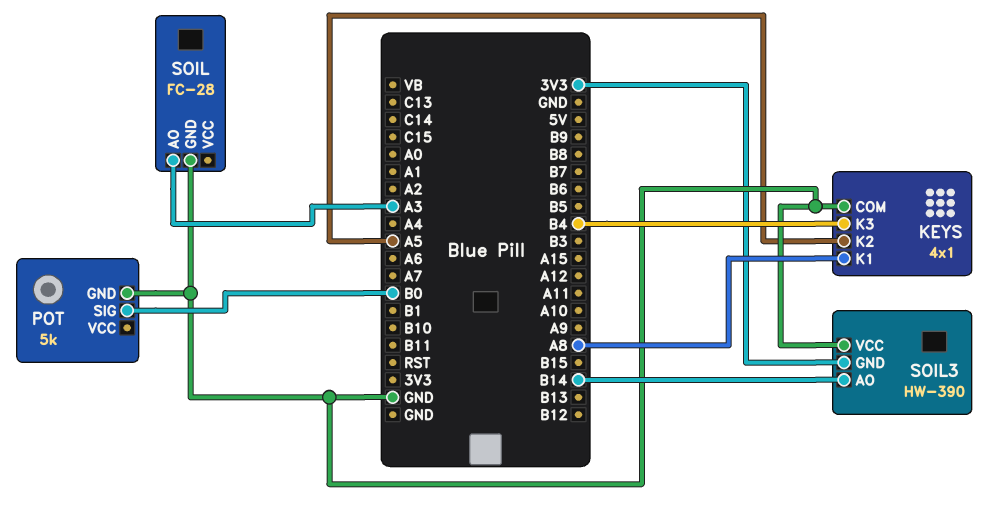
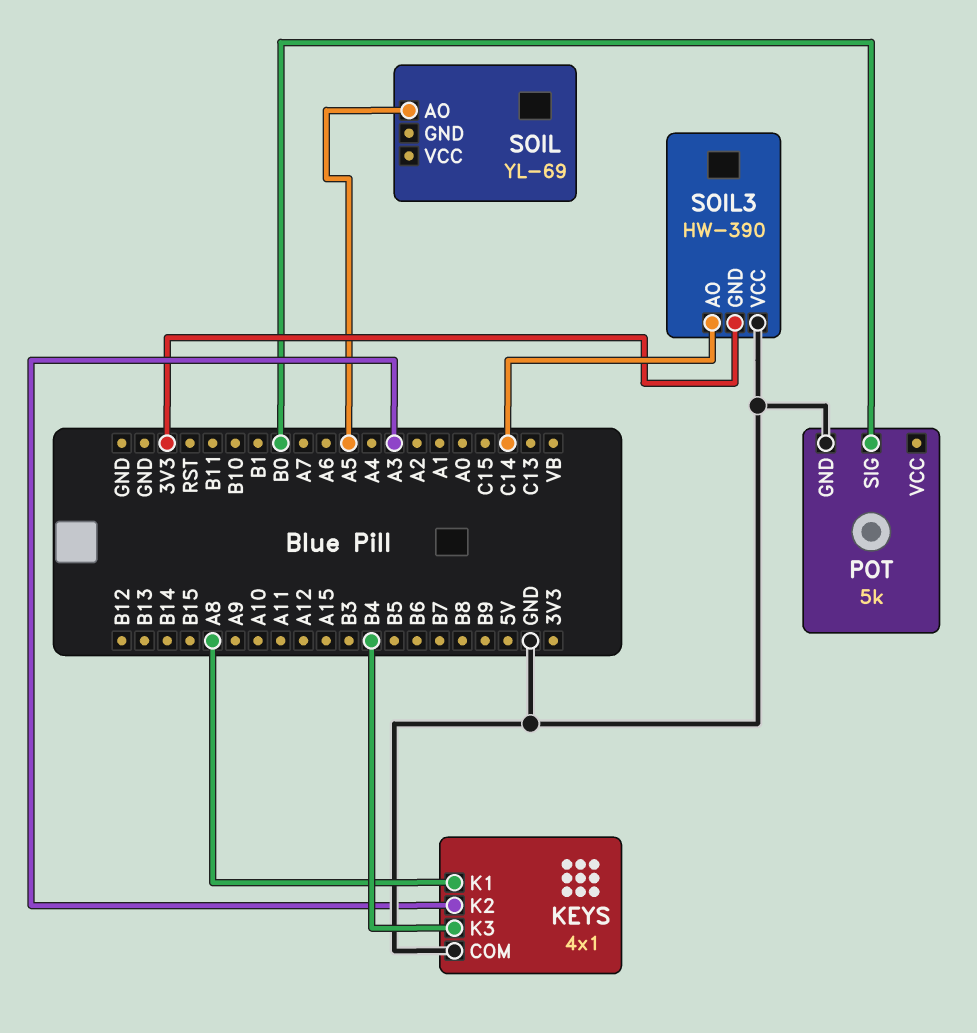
KEYS pin K2: A5 -> A3
SOIL: FC-28 -> YL-69
SOIL pin AO: A3 -> A5
SOIL pin GND: GND -> none
SOIL3 pin AO: B14 -> C14

